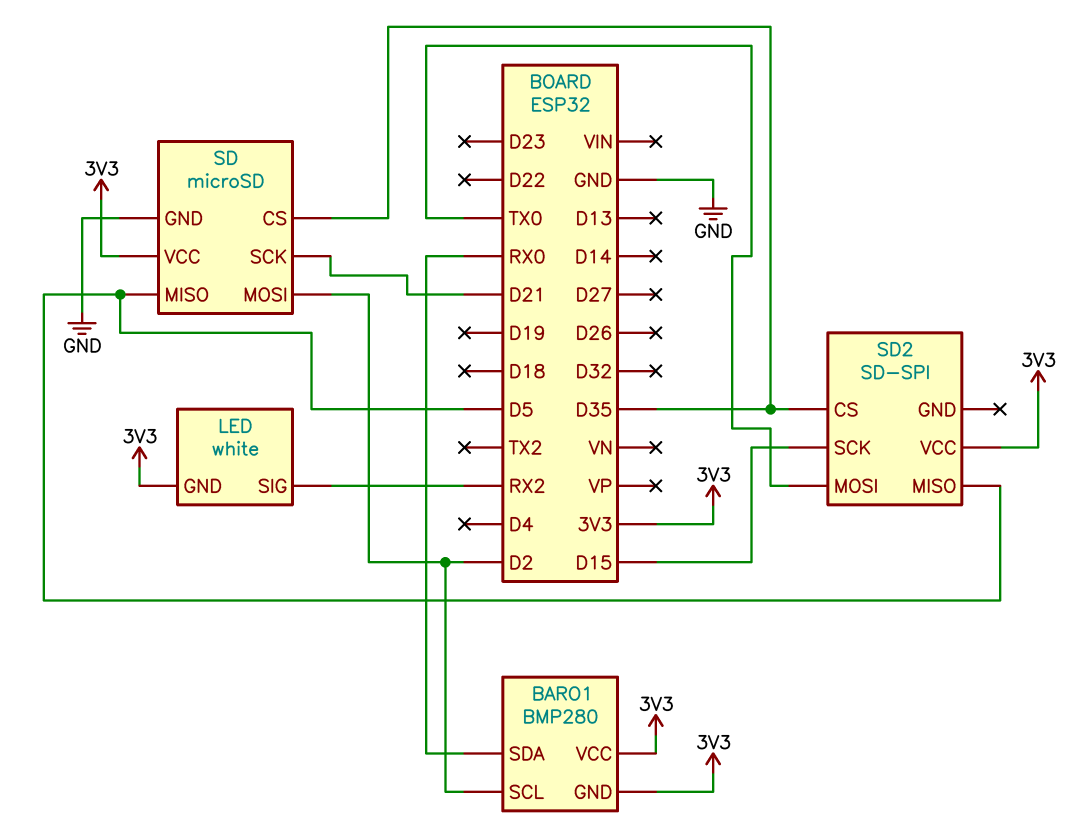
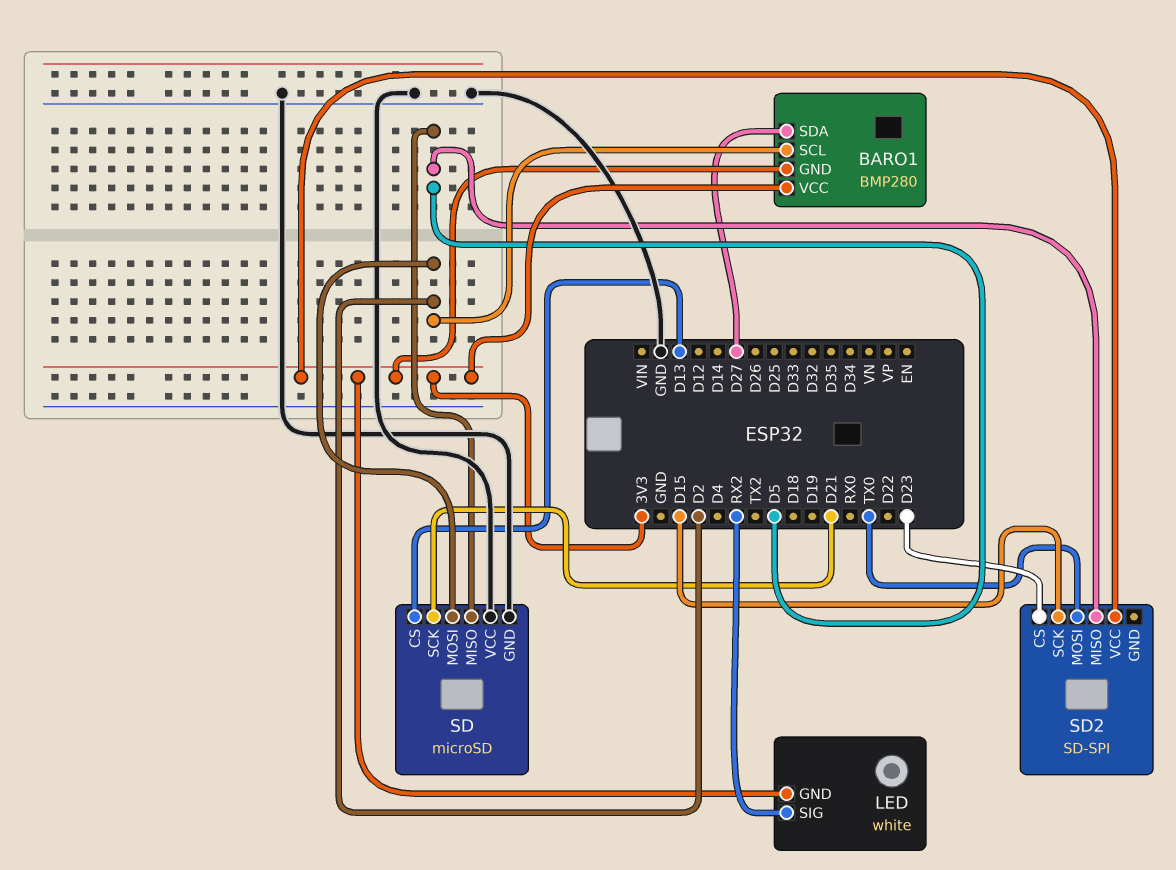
BARO1 pin SDA: RX0 -> D27
SD pin CS: D35 -> D13
SD pin VCC: 3V3 -> GND
SD2 pin CS: D35 -> D23

